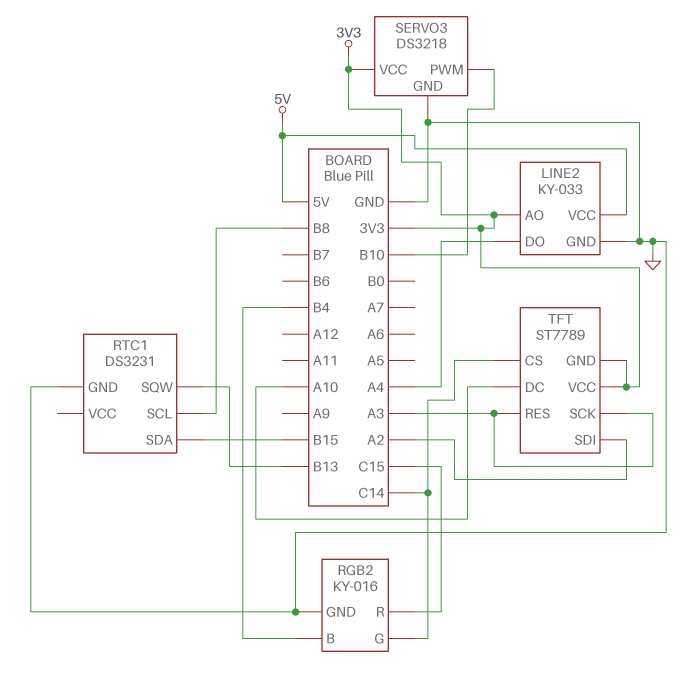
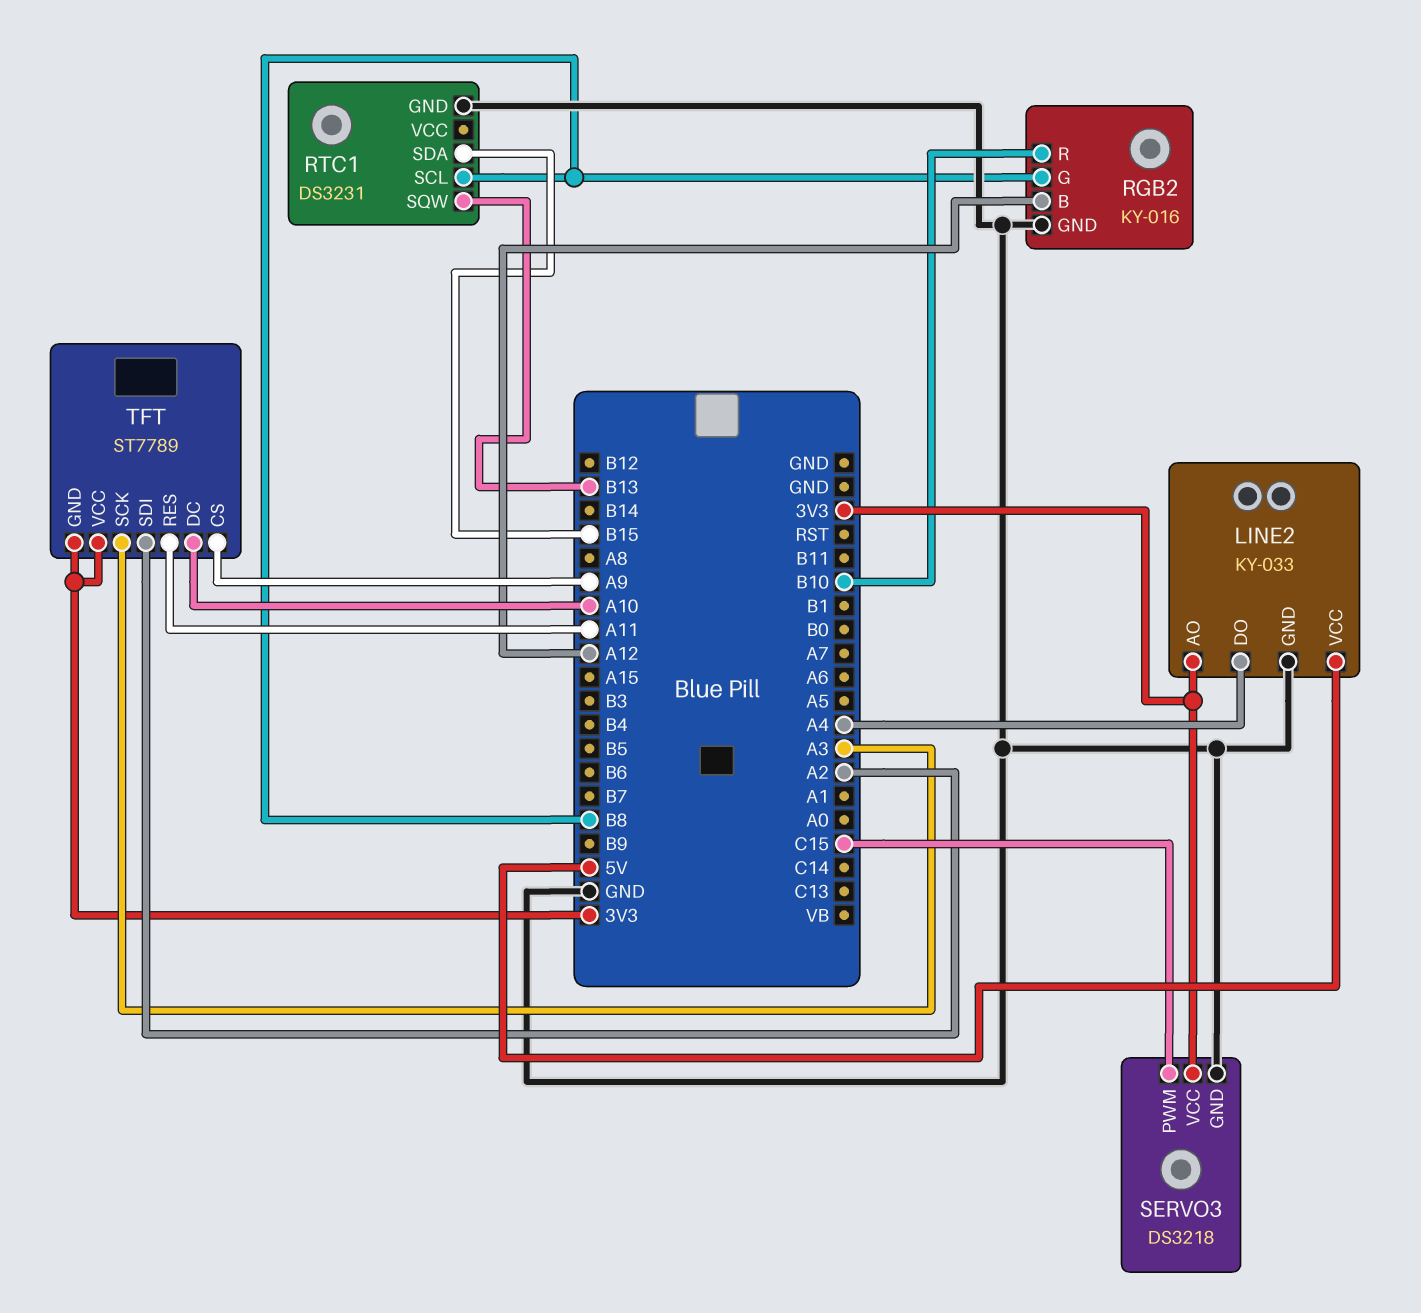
RGB2 pin B: B4 -> A12
RGB2 pin G: C14 -> B8
RGB2 pin R: C15 -> B10
SERVO3 pin PWM: B10 -> C15
TFT pin CS: C14 -> A9
TFT pin RES: A3 -> A11

